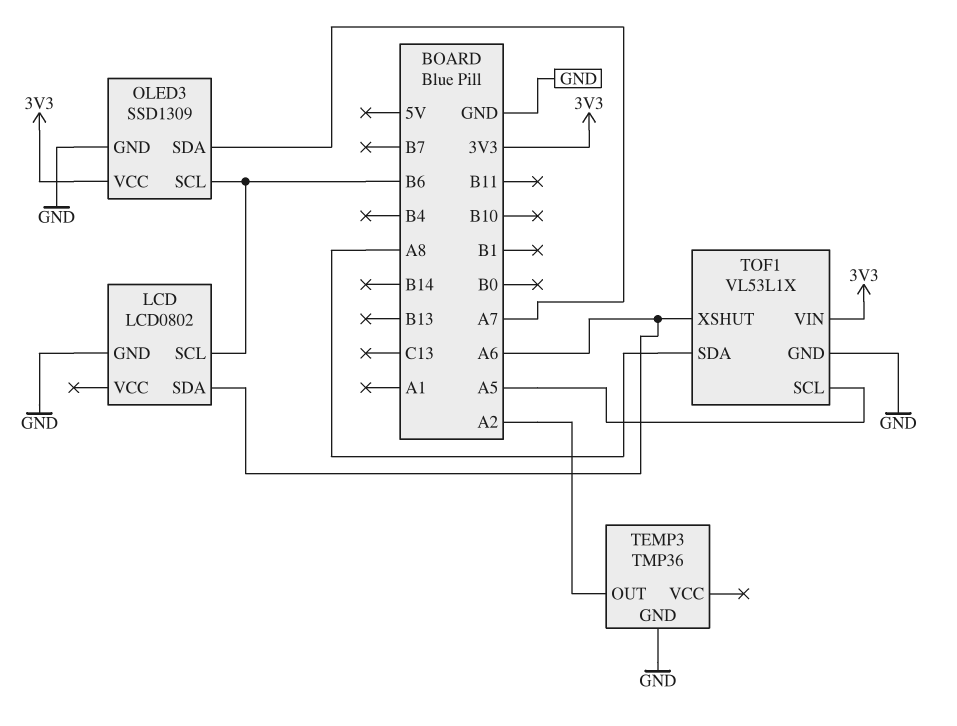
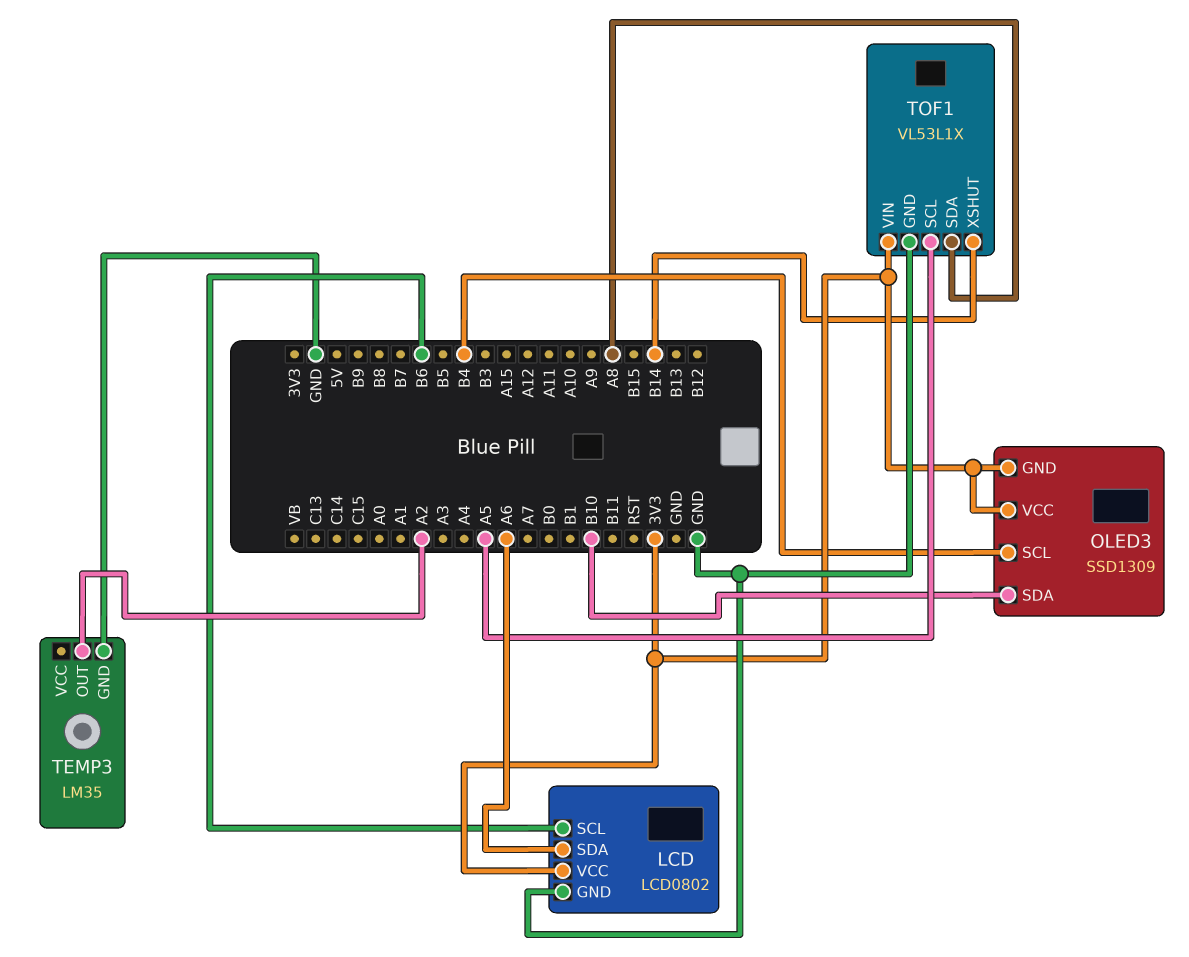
LCD pin VCC: none -> 3V3
OLED3 pin GND: GND -> 3V3
OLED3 pin SCL: B6 -> B4
OLED3 pin SDA: A7 -> B10
TEMP3: TMP36 -> LM35
TOF1 pin XSHUT: A6 -> B14

